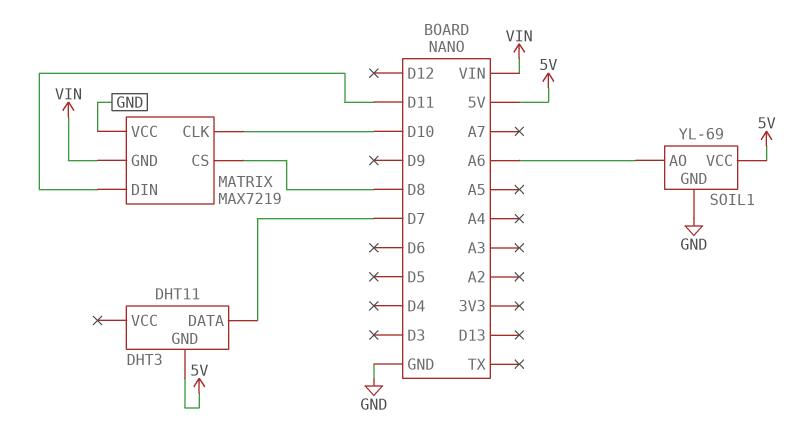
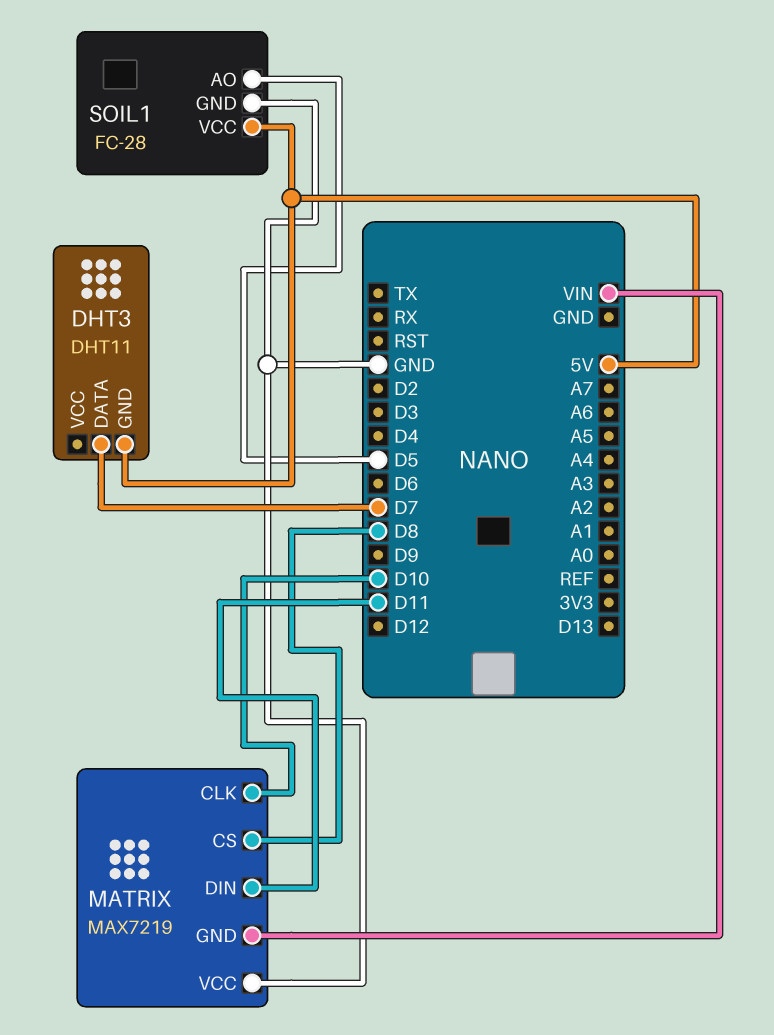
SOIL1: YL-69 -> FC-28
SOIL1 pin AO: A6 -> D5

